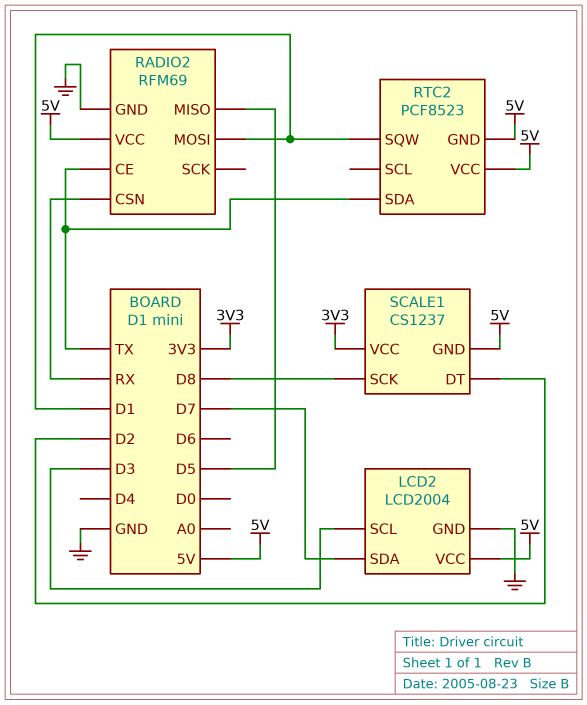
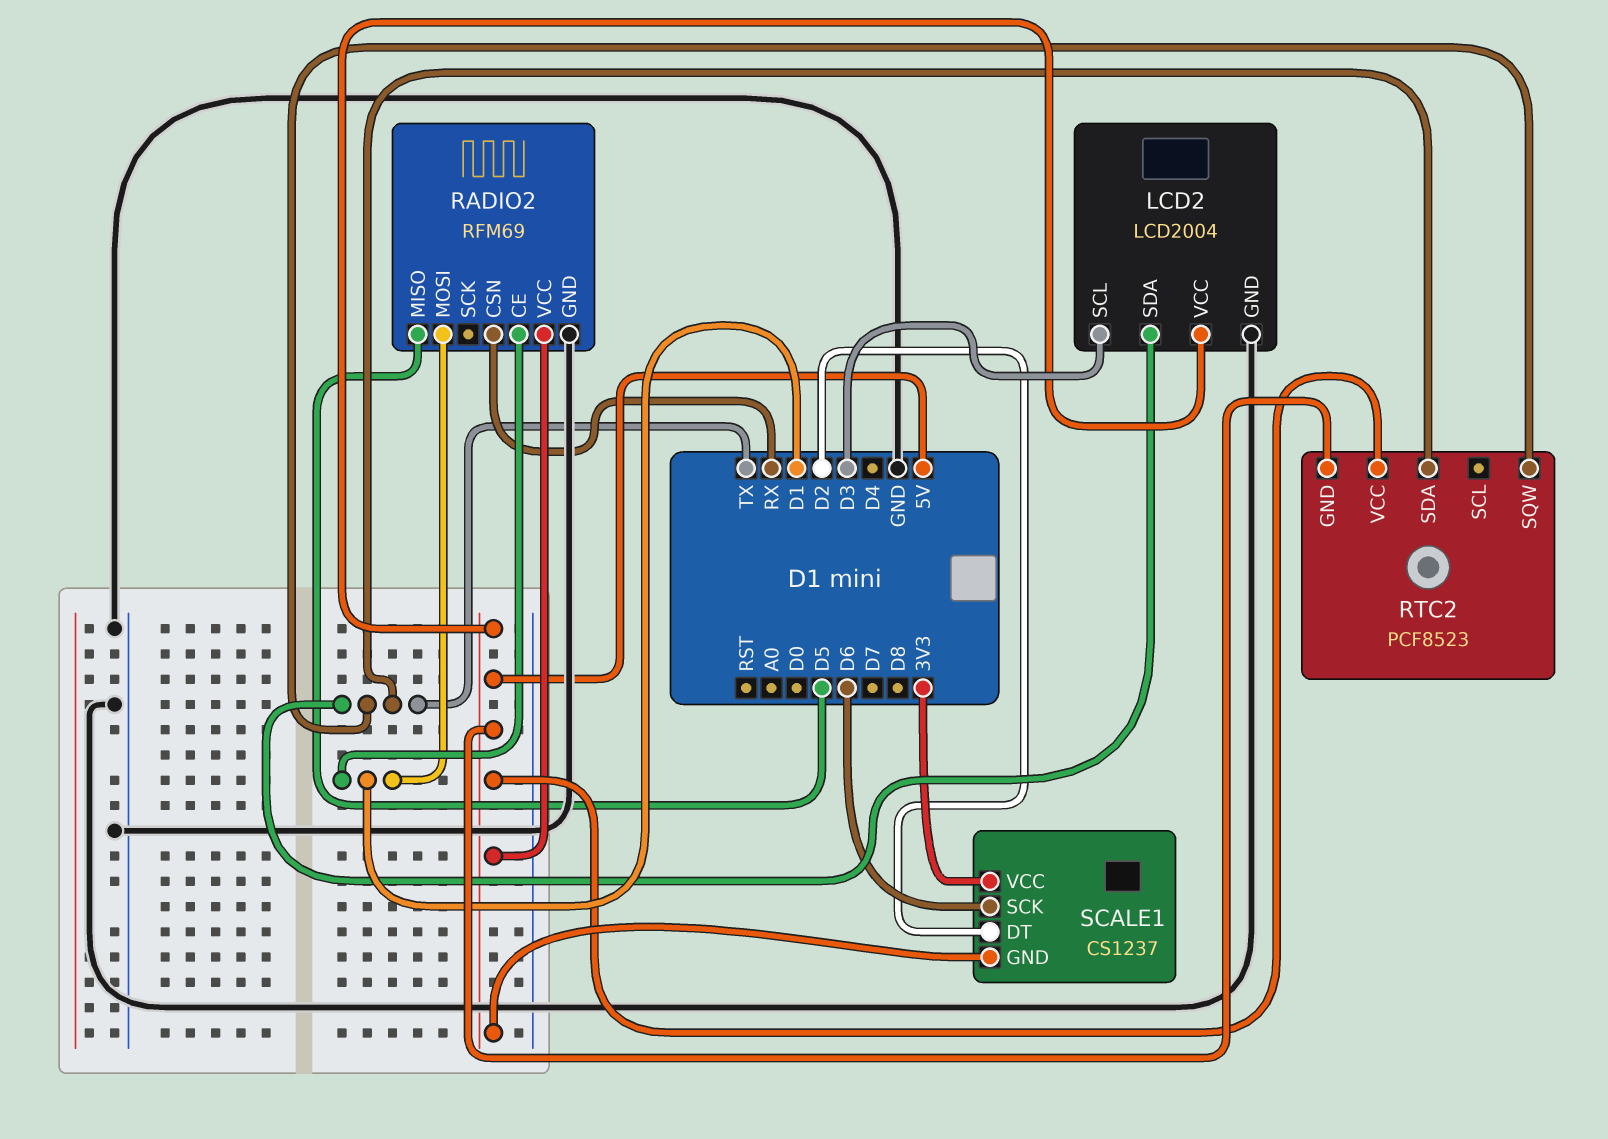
LCD2 pin SDA: D7 -> TX
RADIO2 pin CE: TX -> D1
RTC2 pin SQW: D1 -> TX
SCALE1 pin SCK: D8 -> D6

